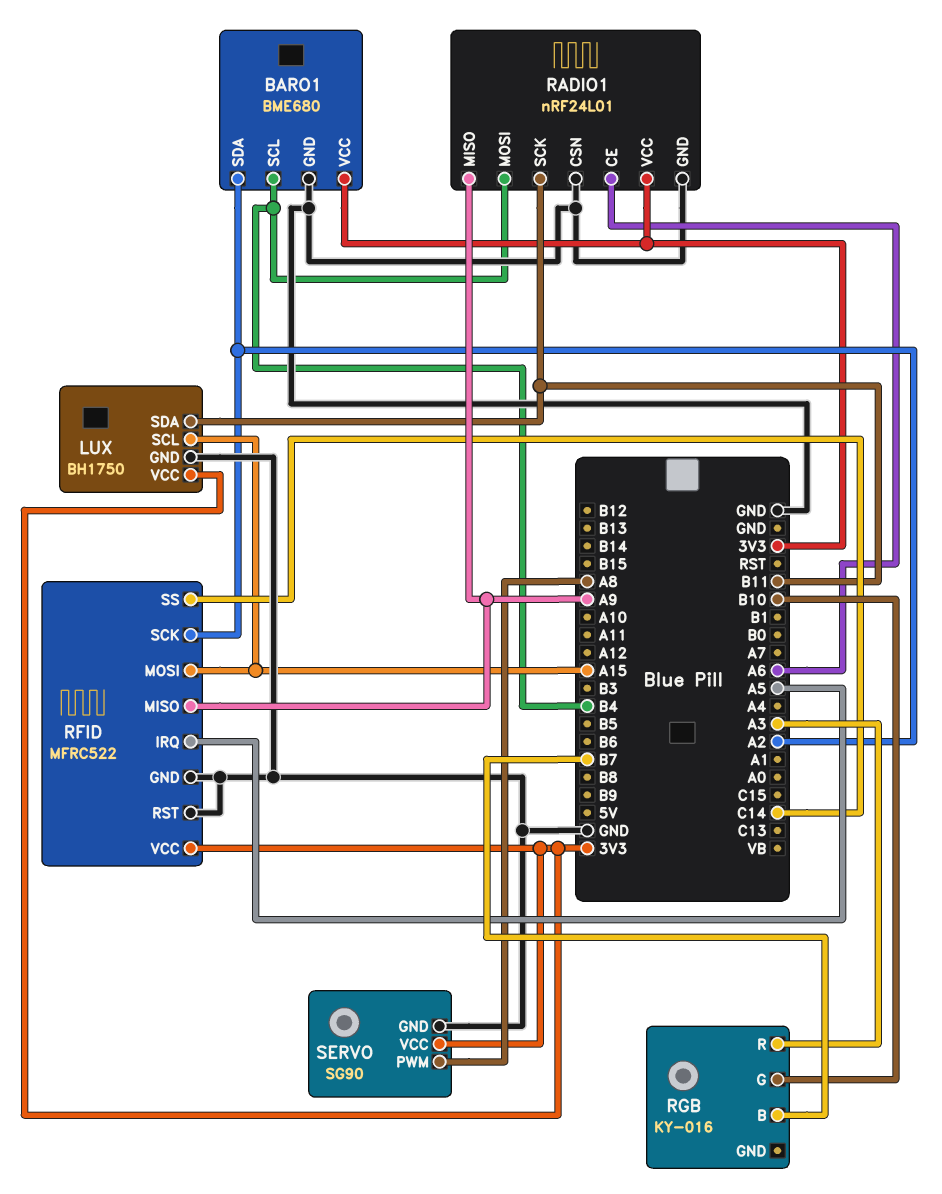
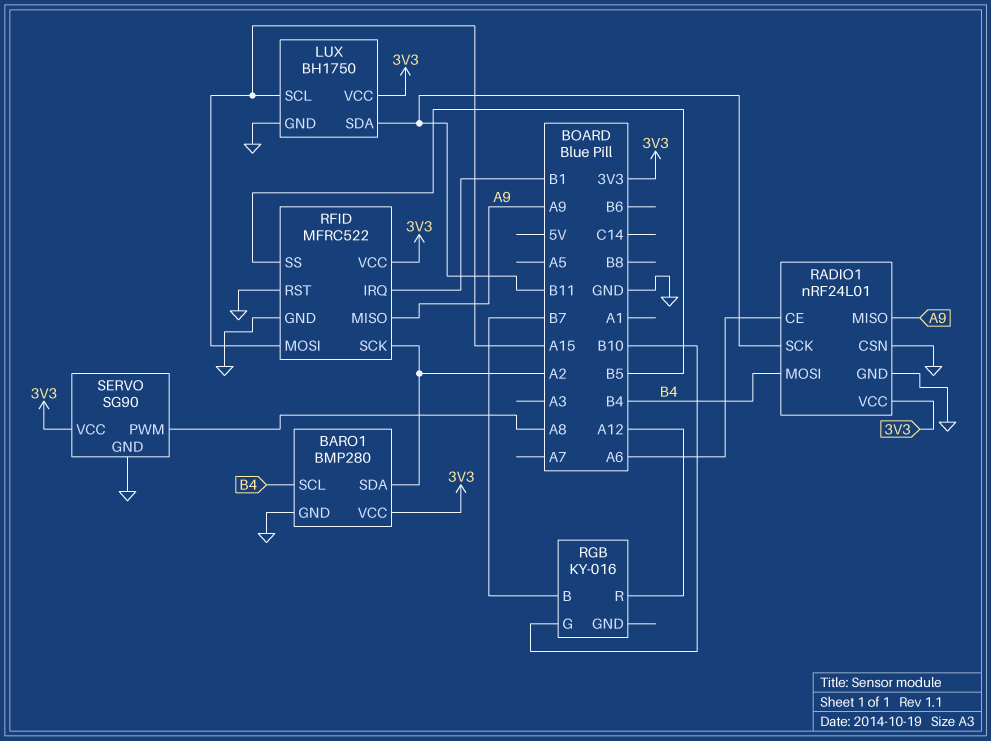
BARO1: BME680 -> BMP280
RFID pin IRQ: A5 -> B1
RFID pin SS: C14 -> B5
RGB pin R: A3 -> A12

